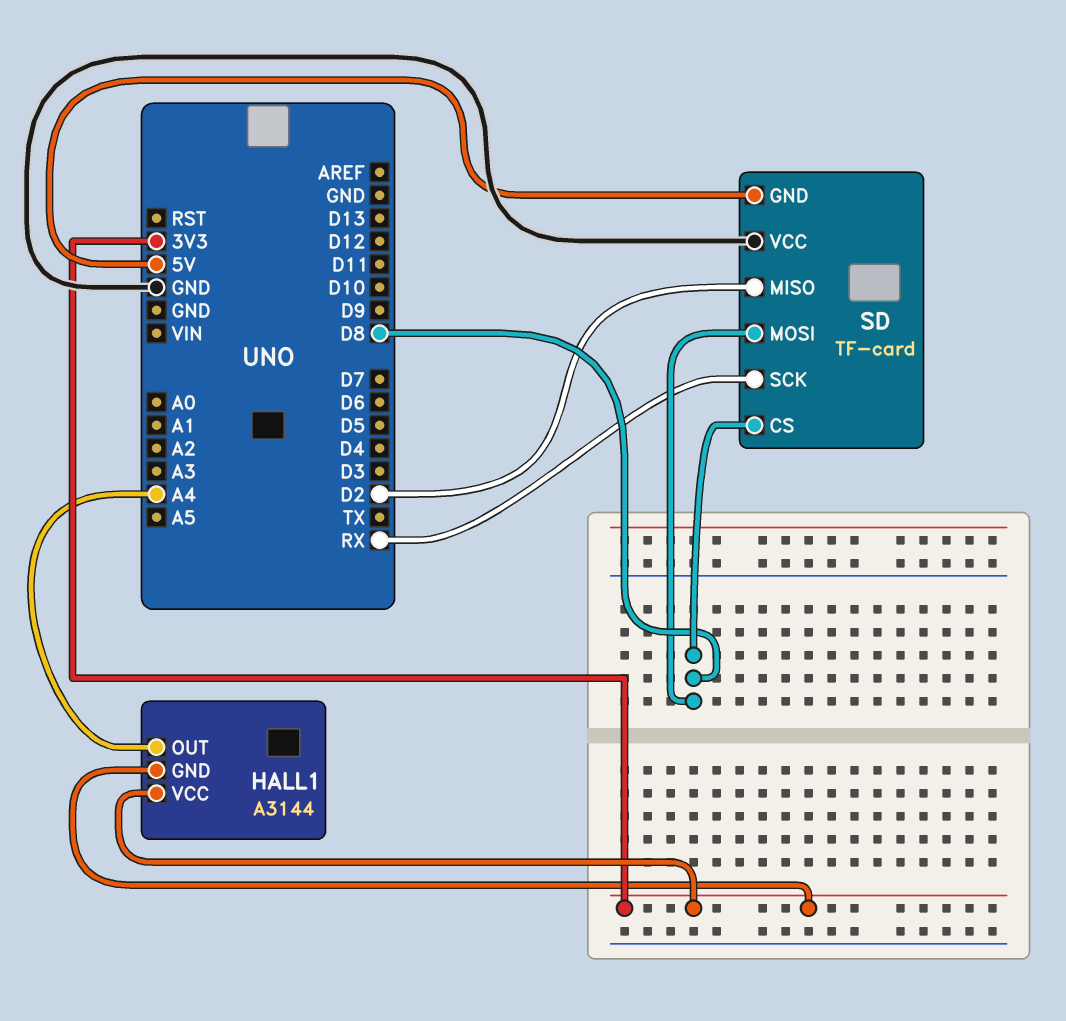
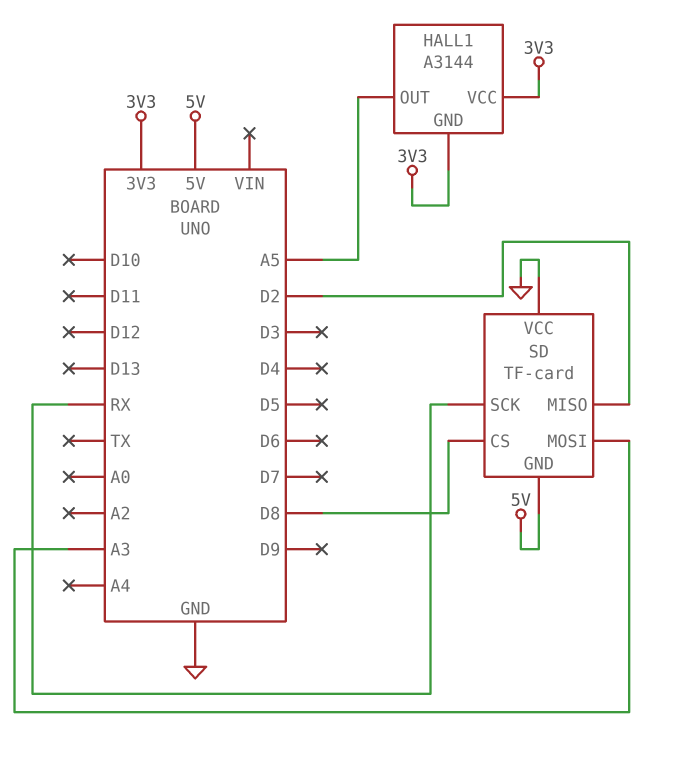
HALL1 pin OUT: A4 -> A5
SD pin MOSI: D8 -> A3

